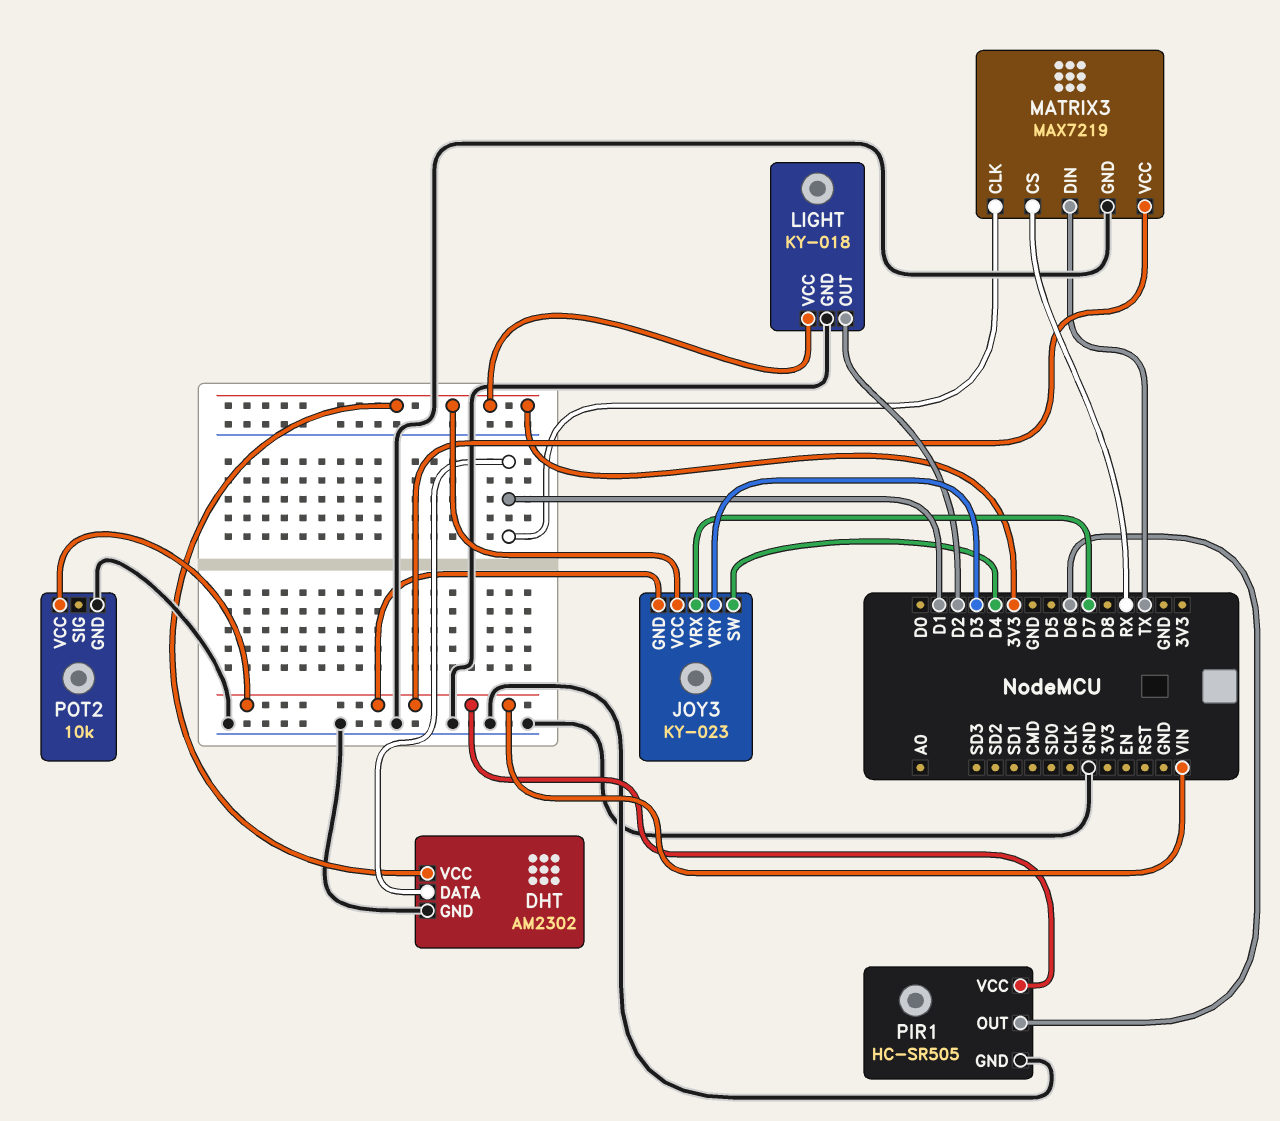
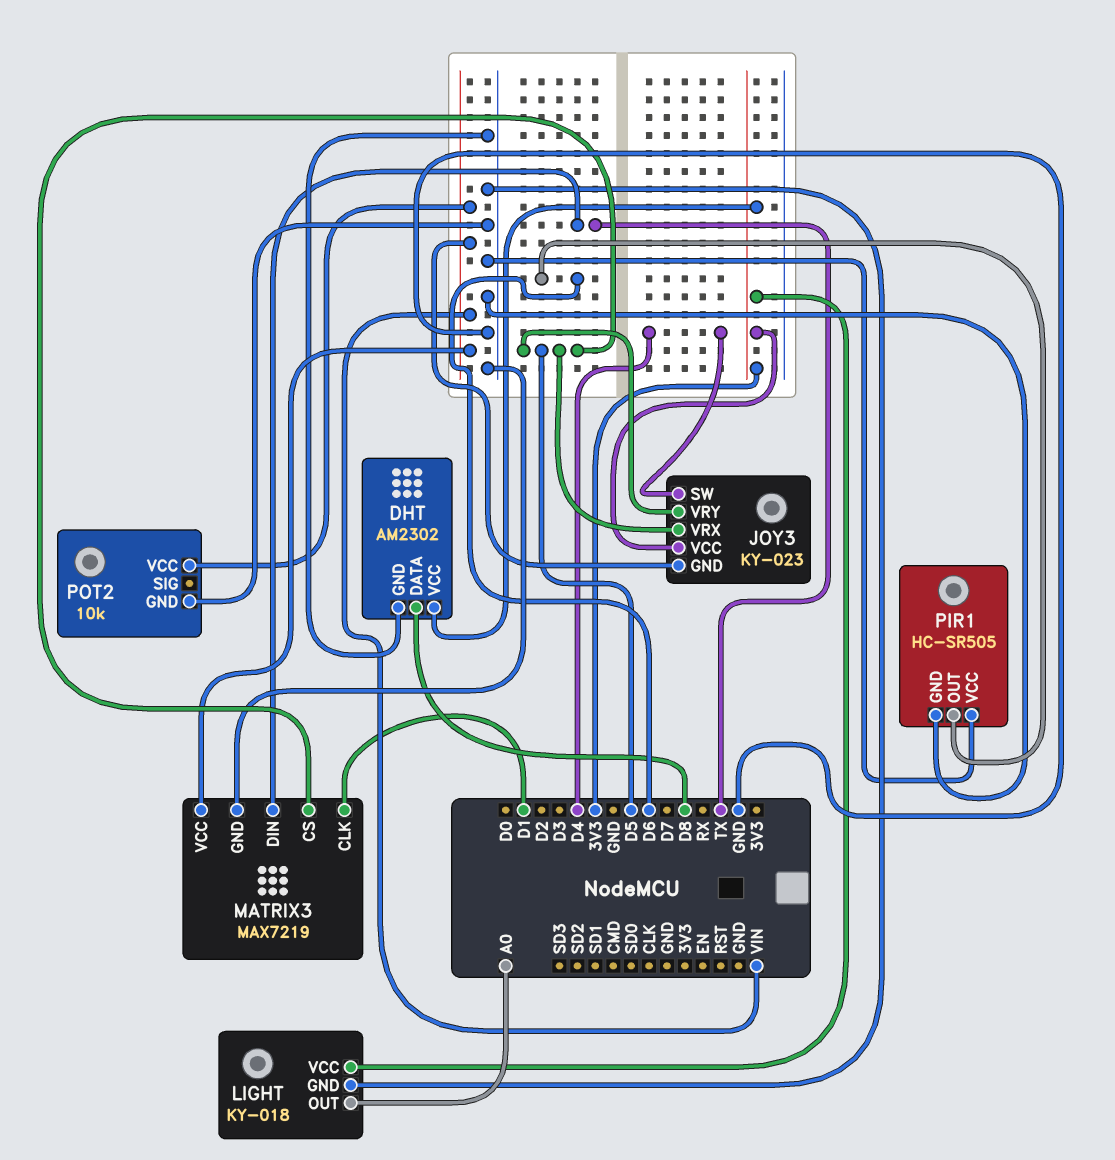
DHT pin DATA: D1 -> D8
JOY3 pin VRX: D7 -> D5
JOY3 pin VRY: D3 -> D5
LIGHT pin OUT: D2 -> A0
MATRIX3 pin CS: RX -> D5
PIR1 pin VCC: VIN -> GND

